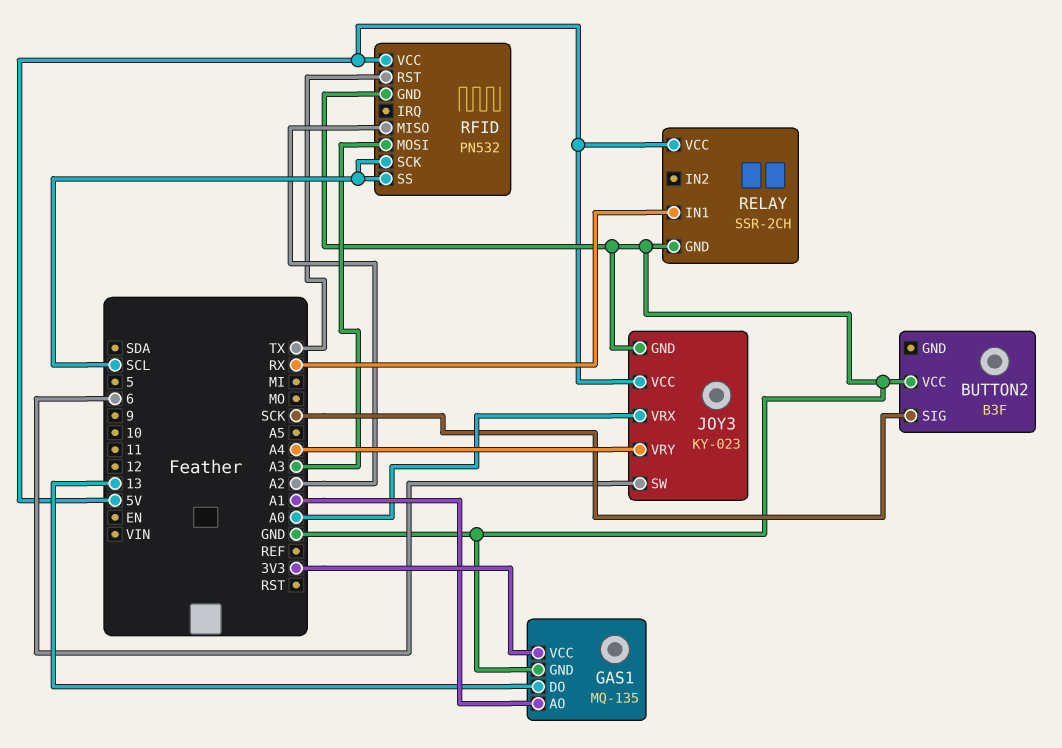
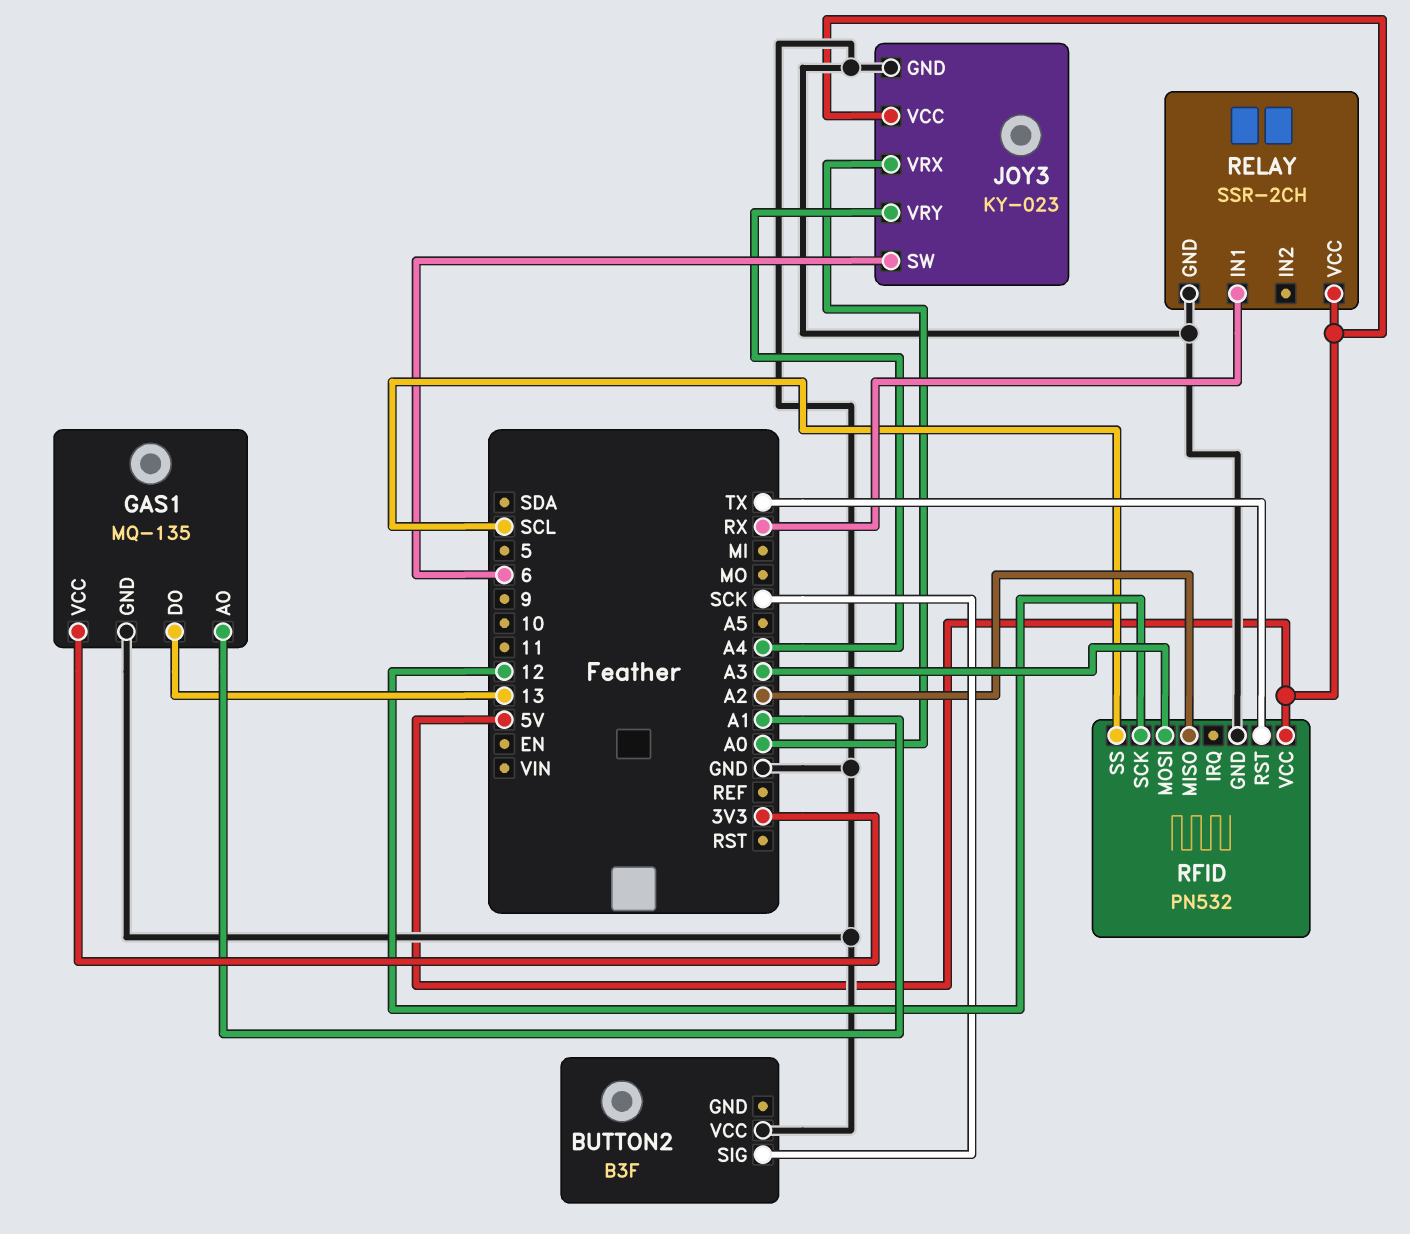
RFID pin SCK: SCL -> 12

